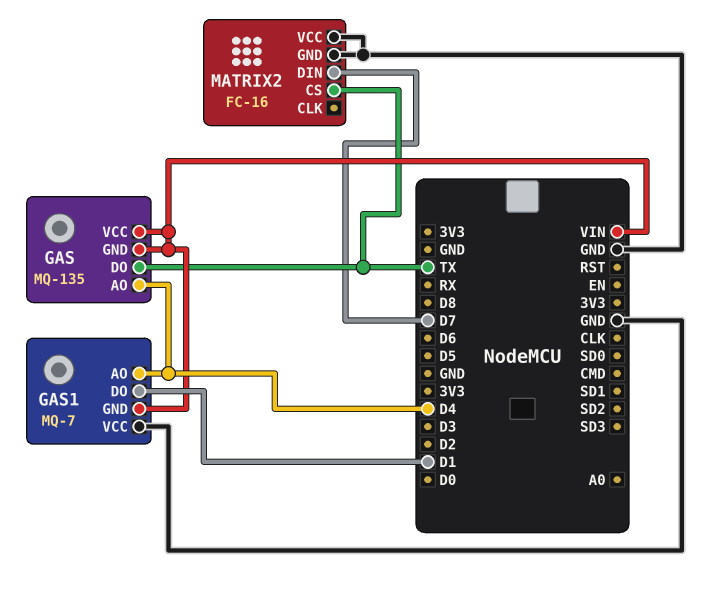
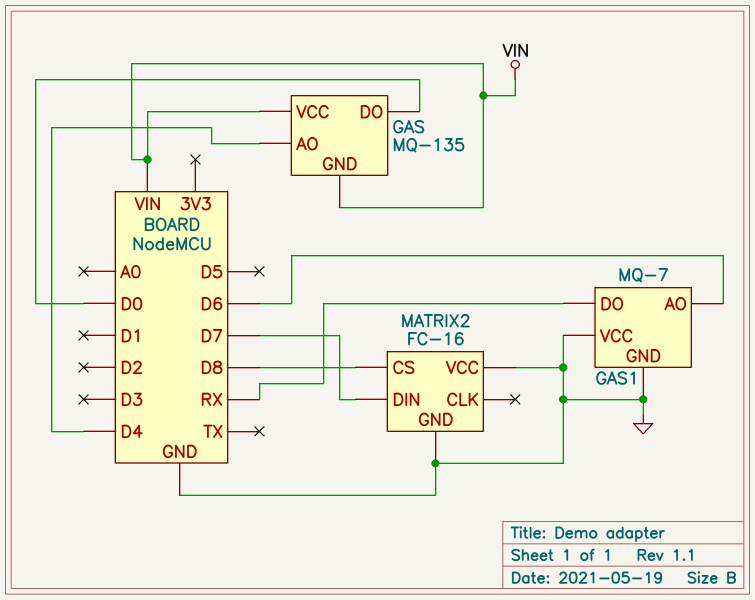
GAS pin DO: TX -> D0
GAS1 pin AO: D4 -> D6
GAS1 pin DO: D1 -> RX
GAS1 pin GND: VIN -> GND
MATRIX2 pin CS: TX -> D8

